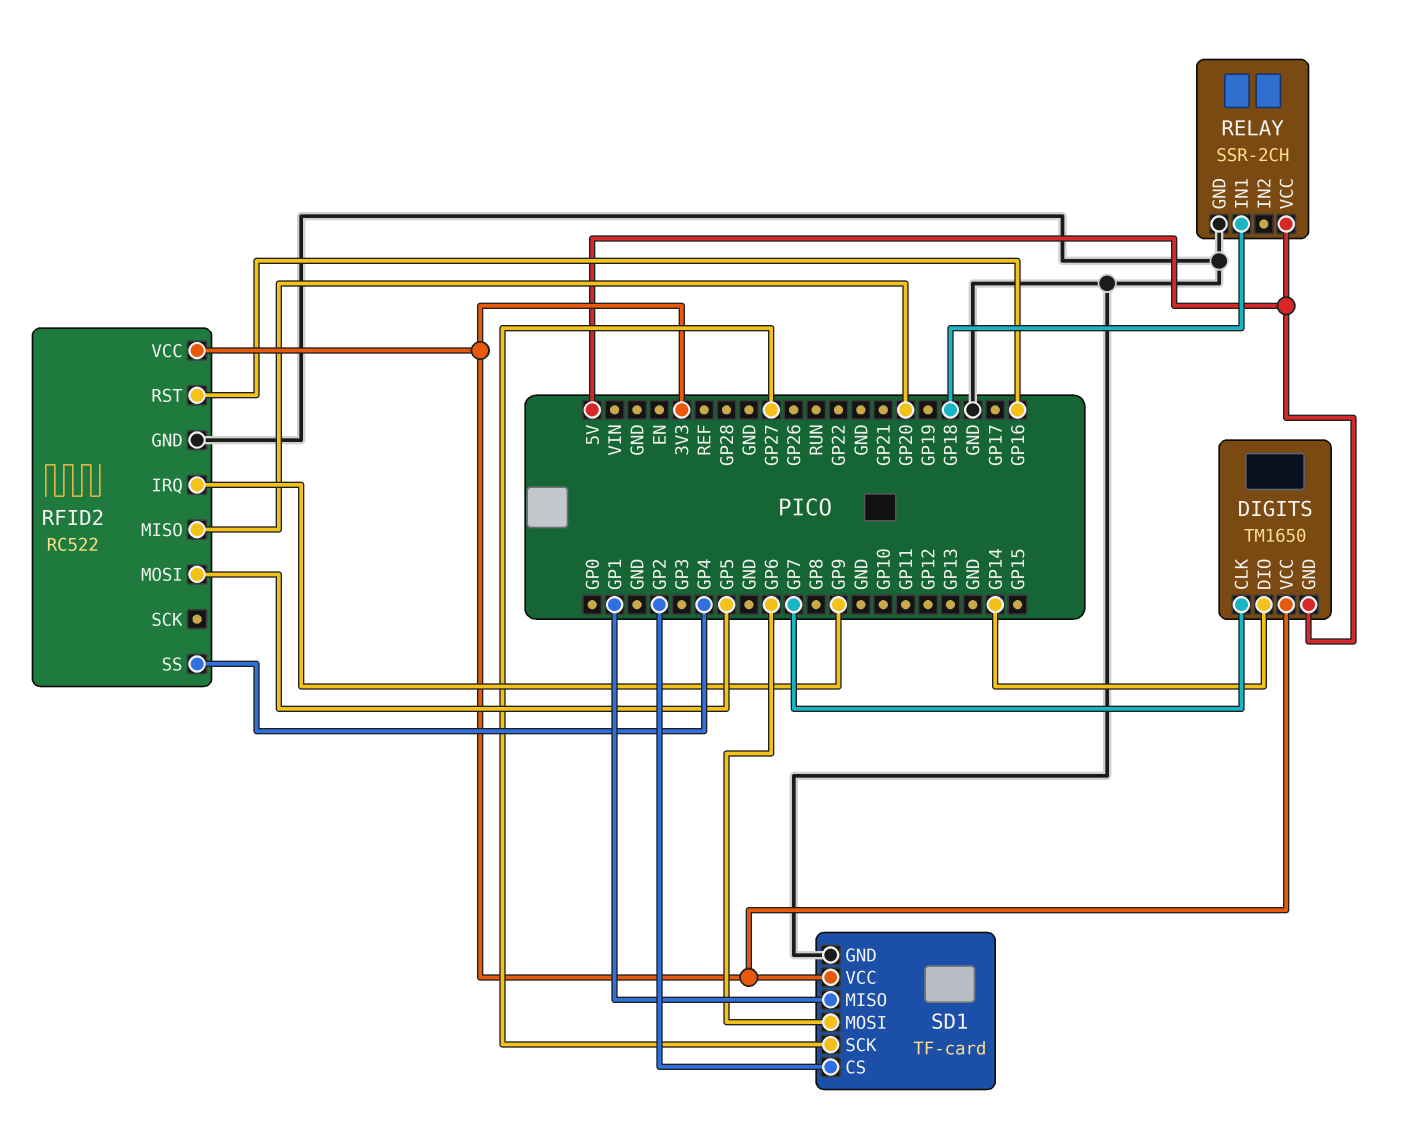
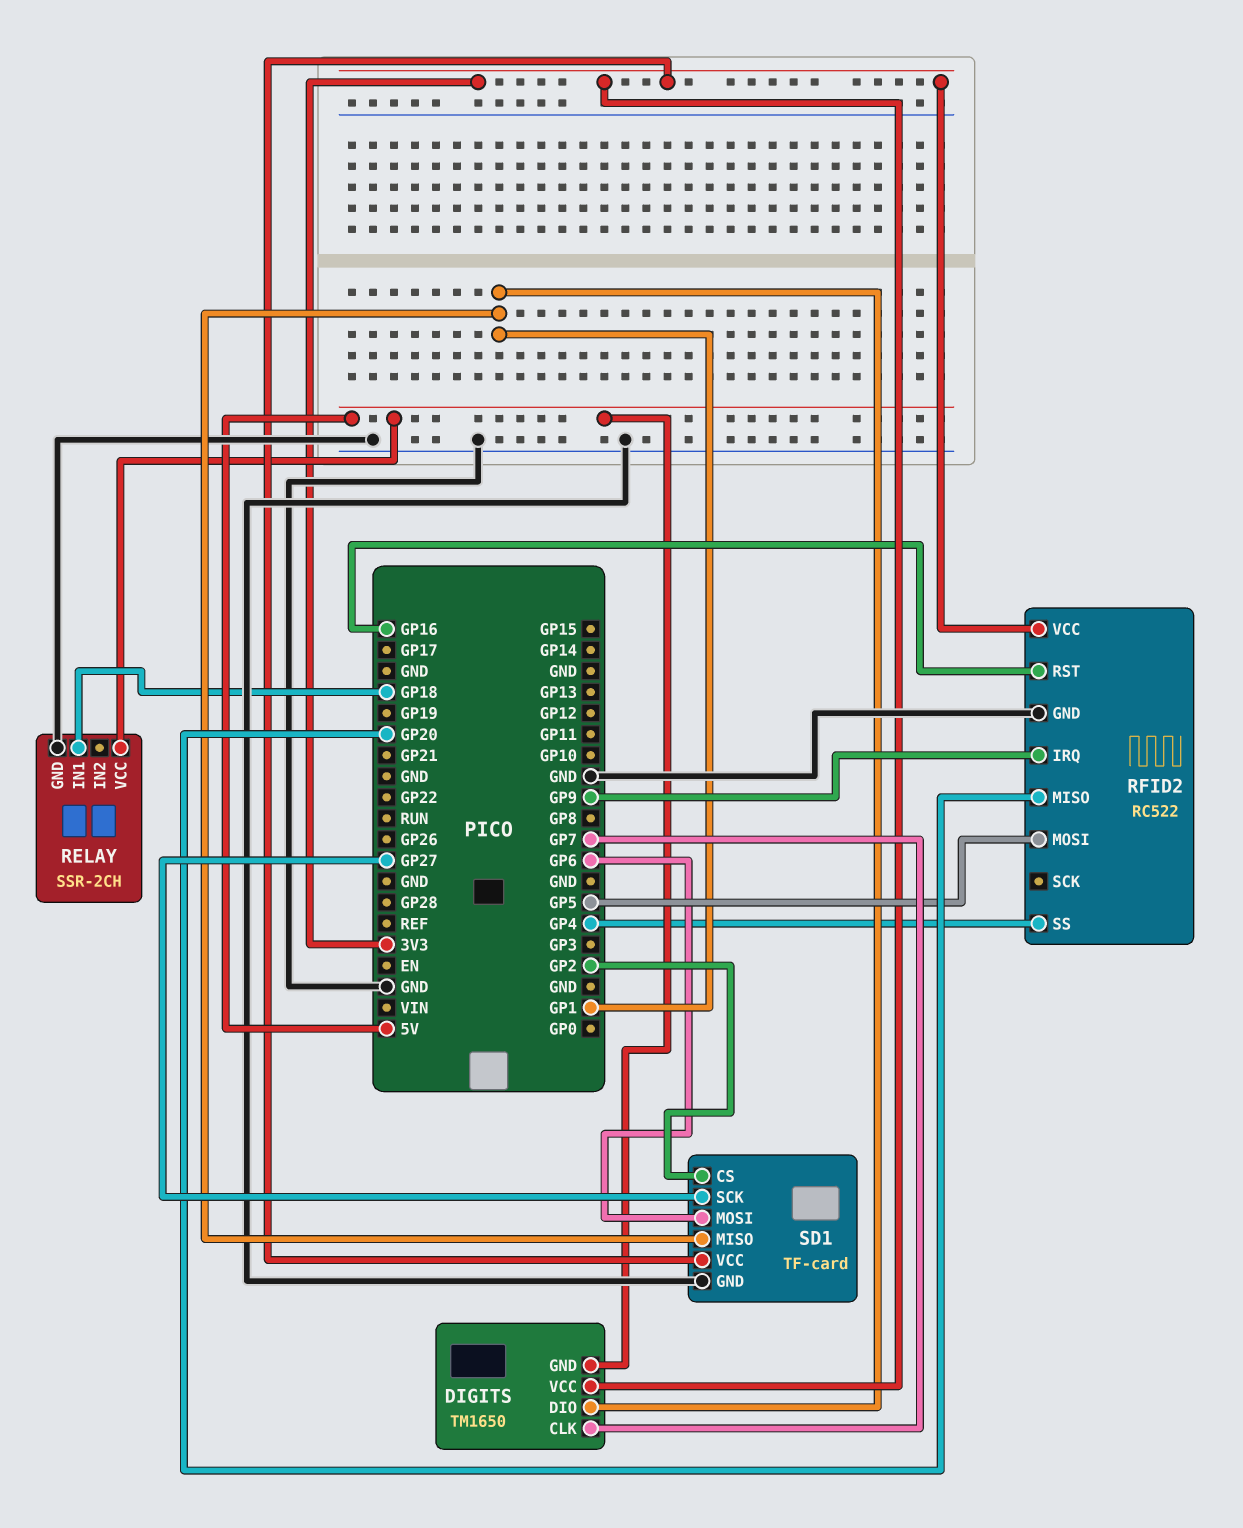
DIGITS pin DIO: GP14 -> GP1

